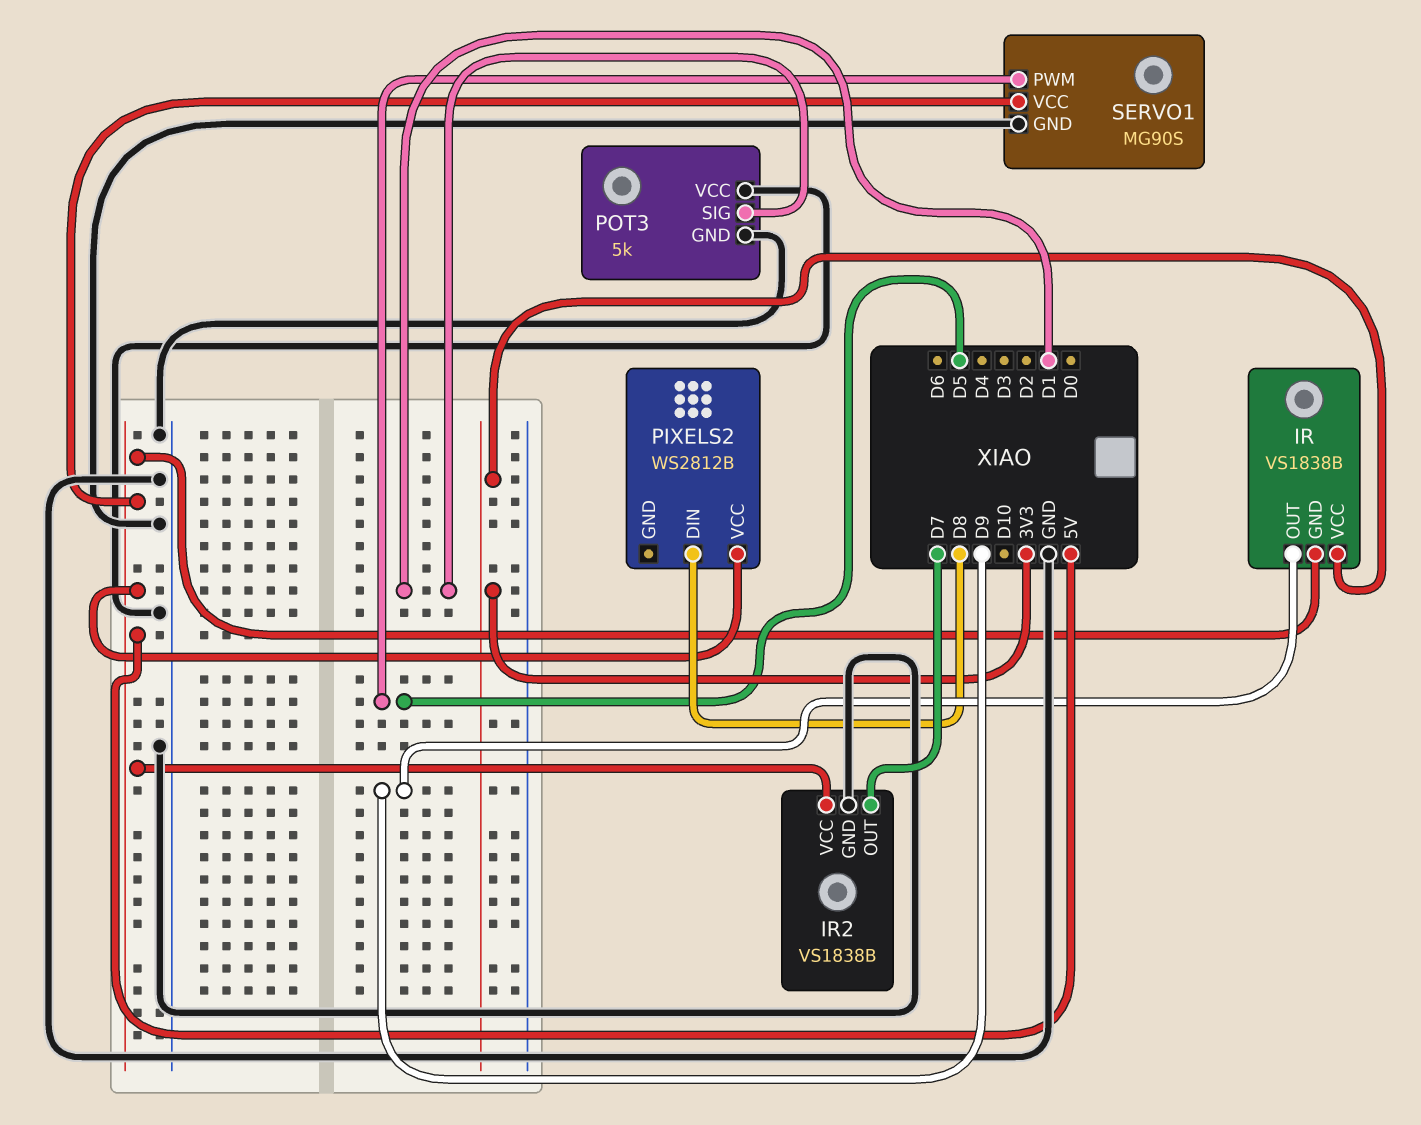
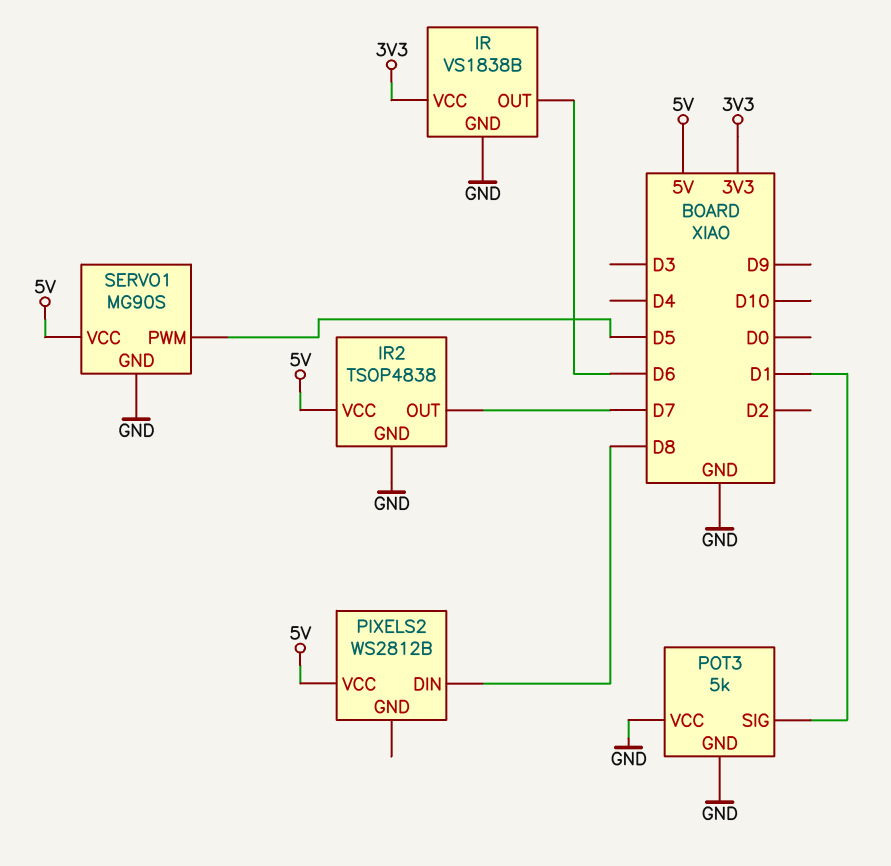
IR pin GND: 5V -> GND
IR pin OUT: D9 -> D6
IR2: VS1838B -> TSOP4838

